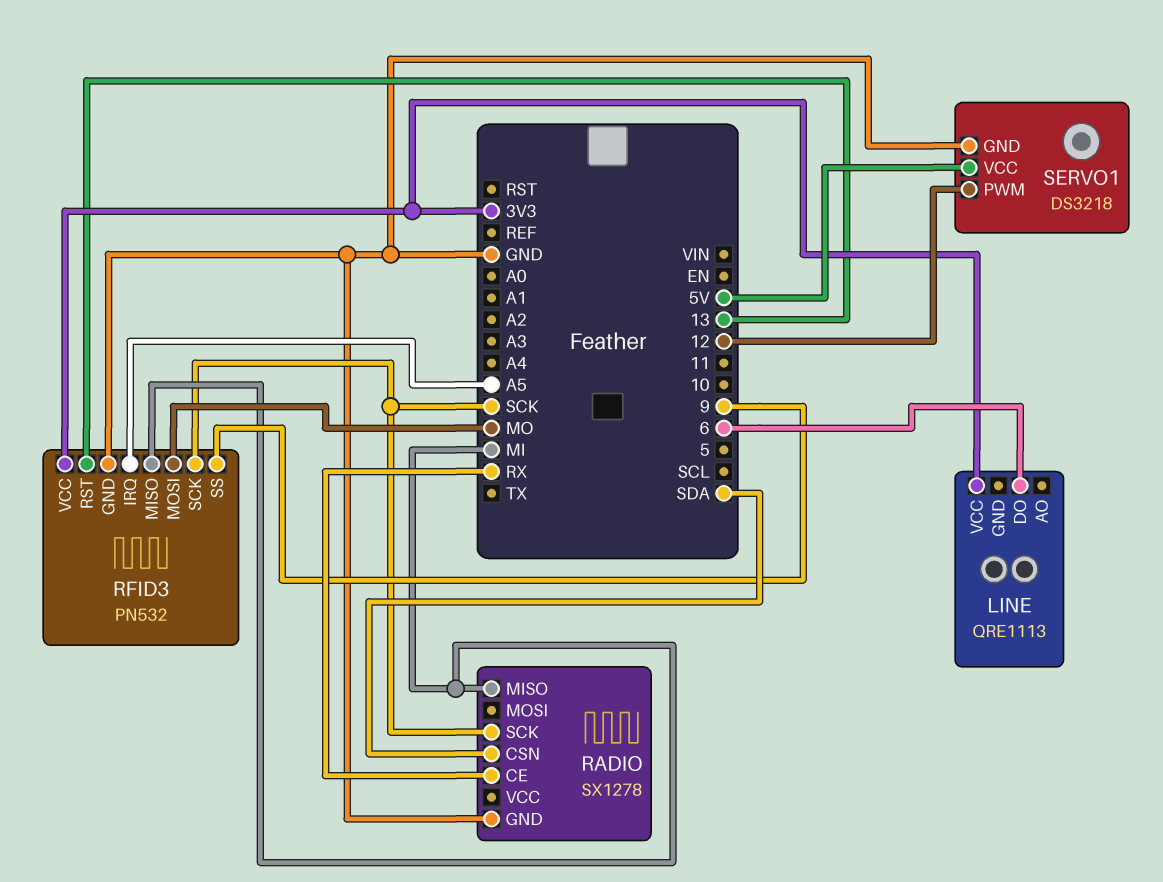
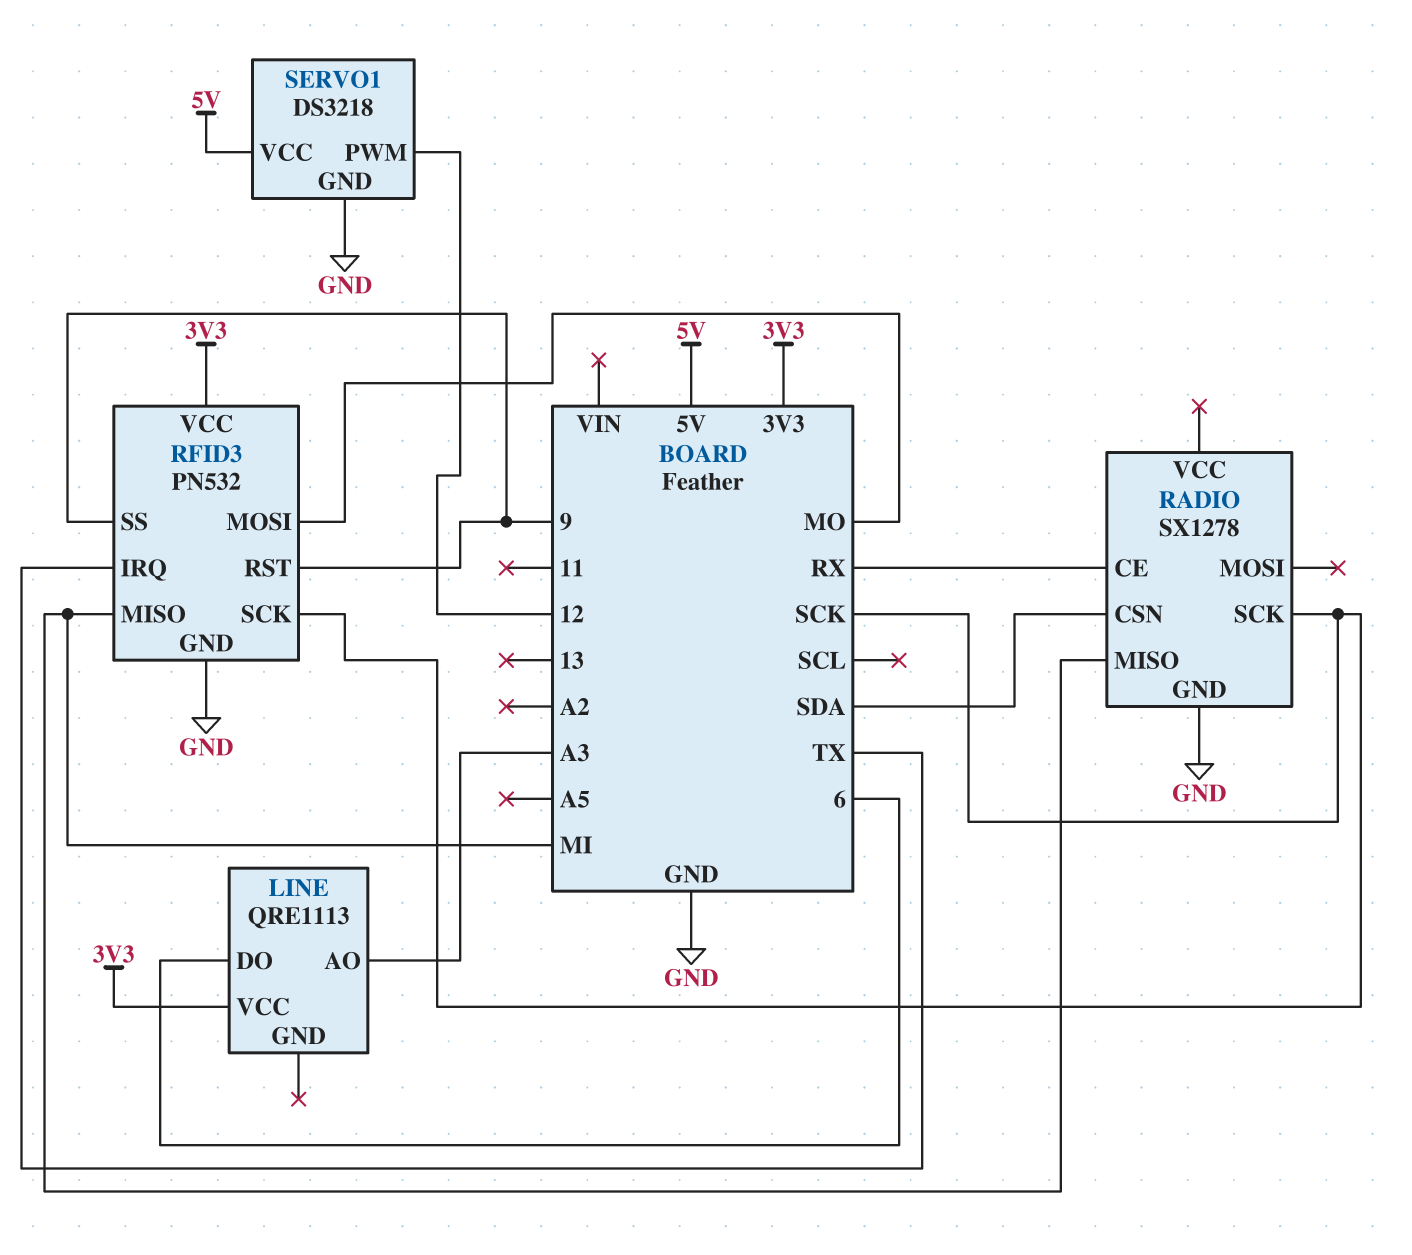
LINE pin AO: none -> A3
RFID3 pin IRQ: A5 -> TX
RFID3 pin RST: 13 -> 9

